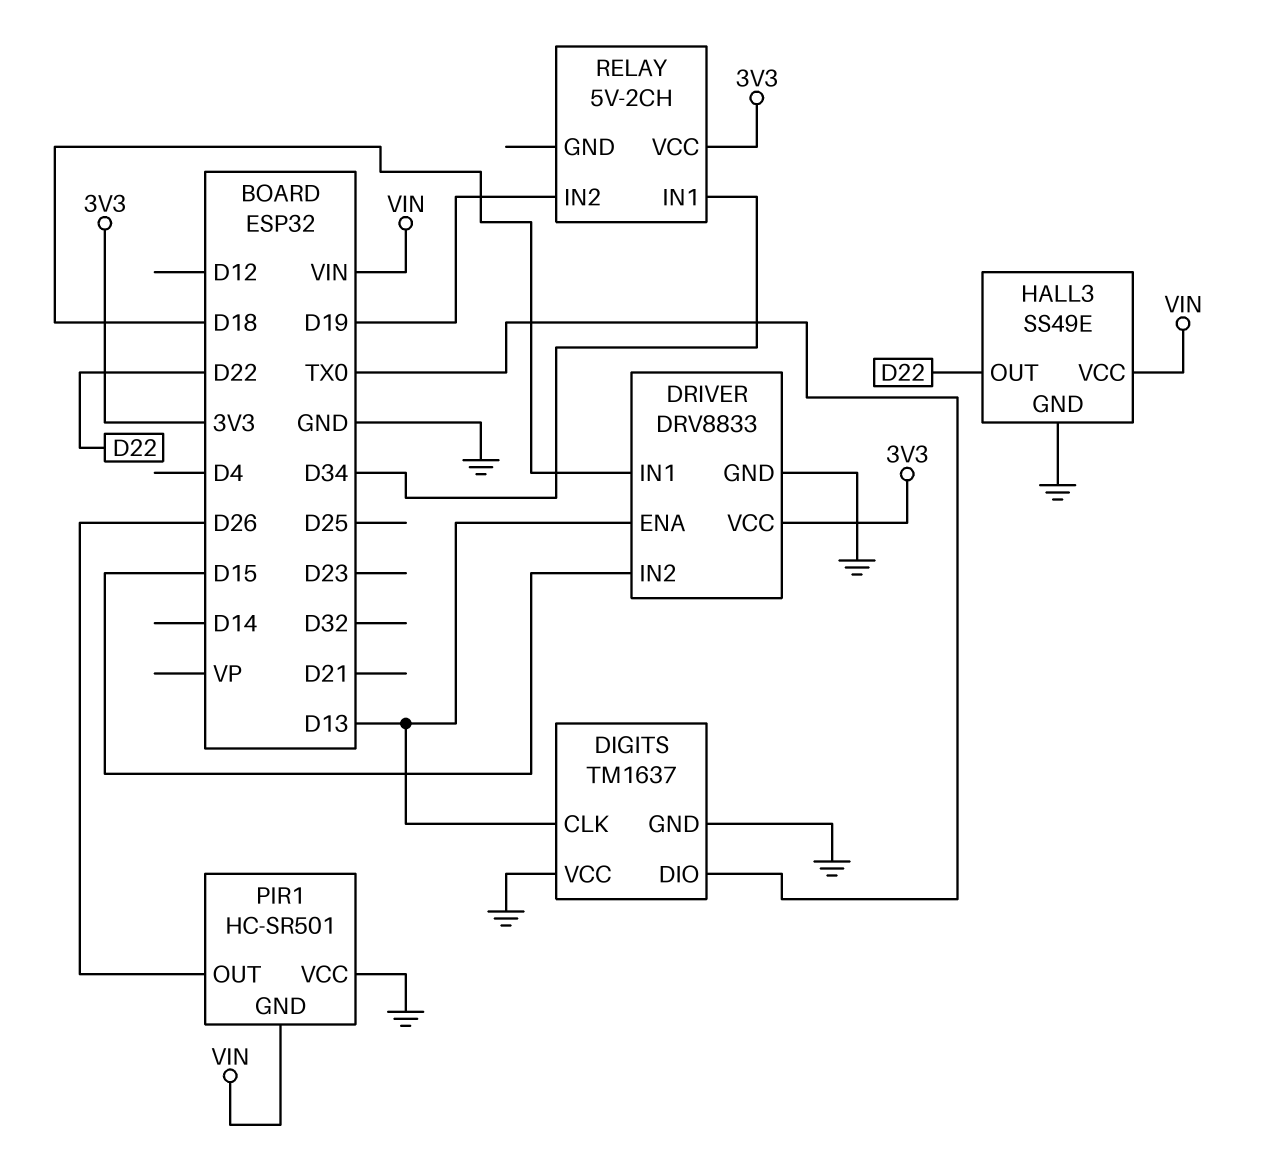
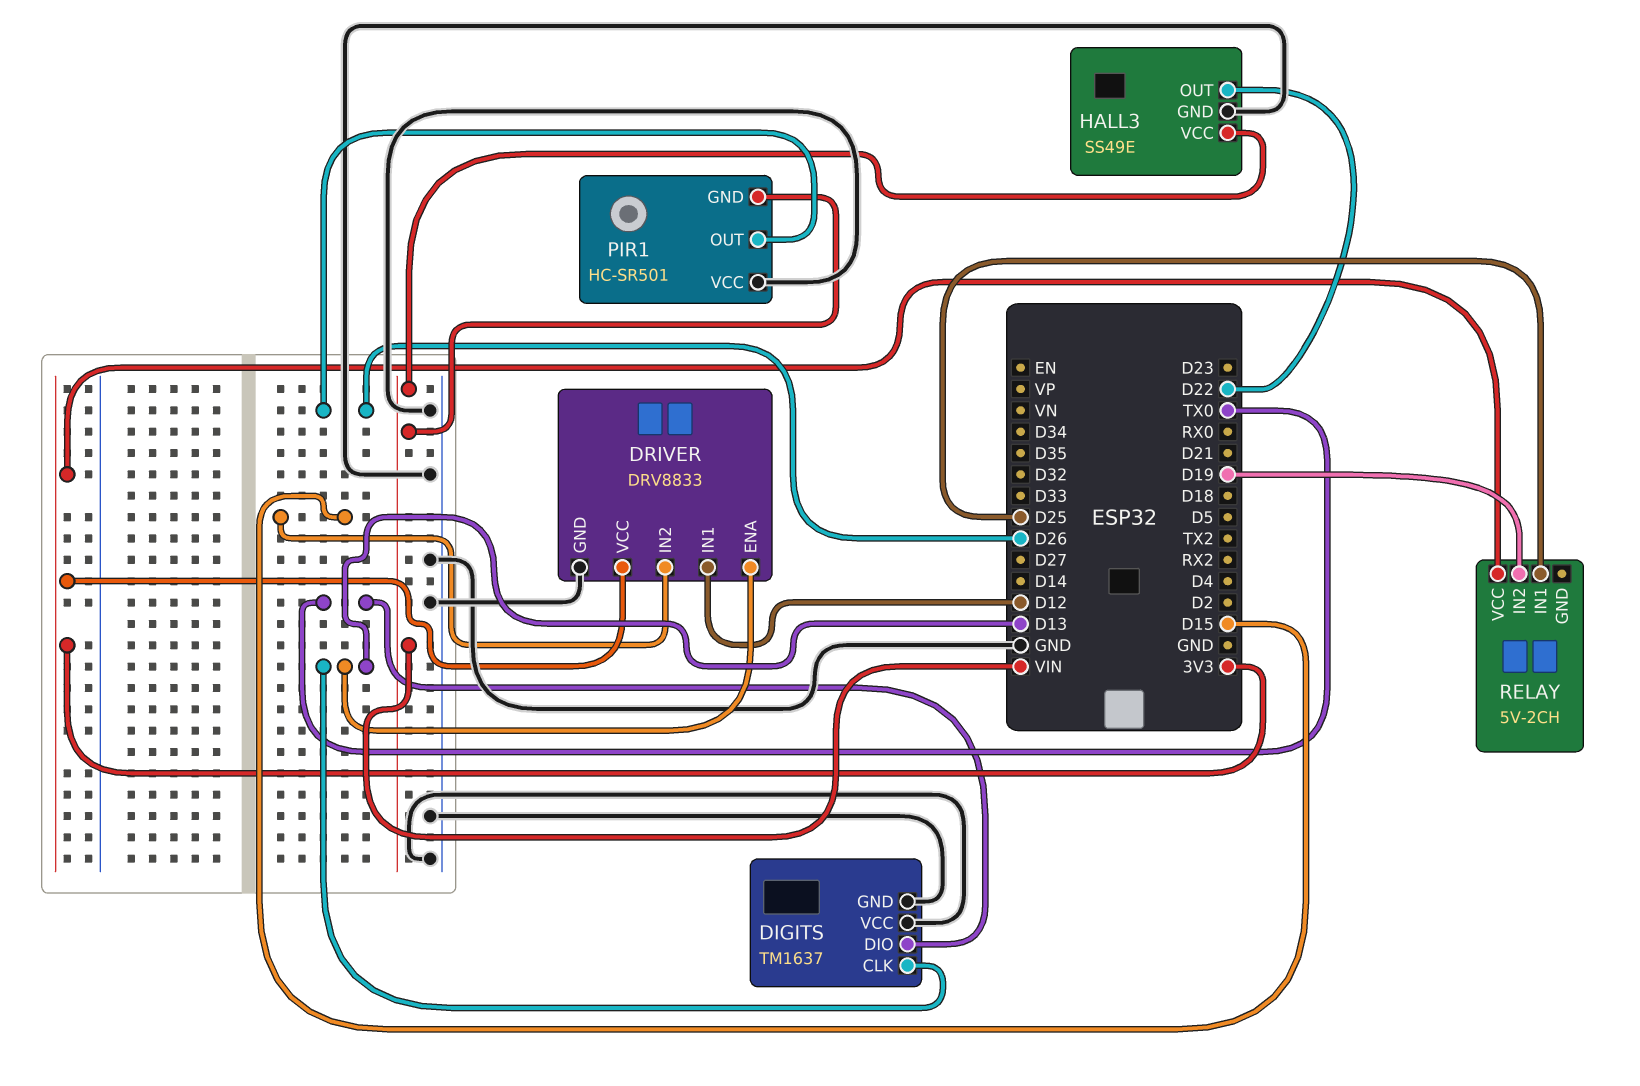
DRIVER pin IN1: D18 -> D12
RELAY pin IN1: D34 -> D25

